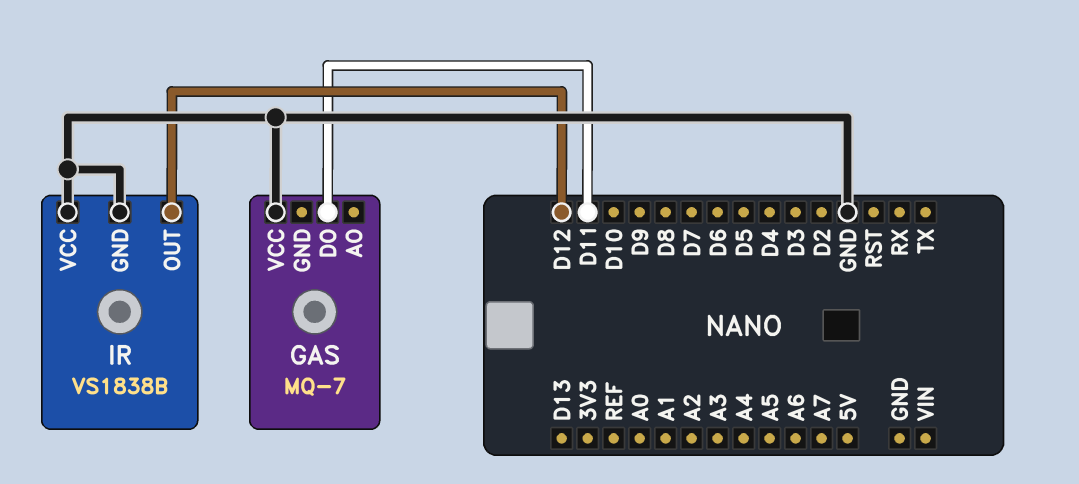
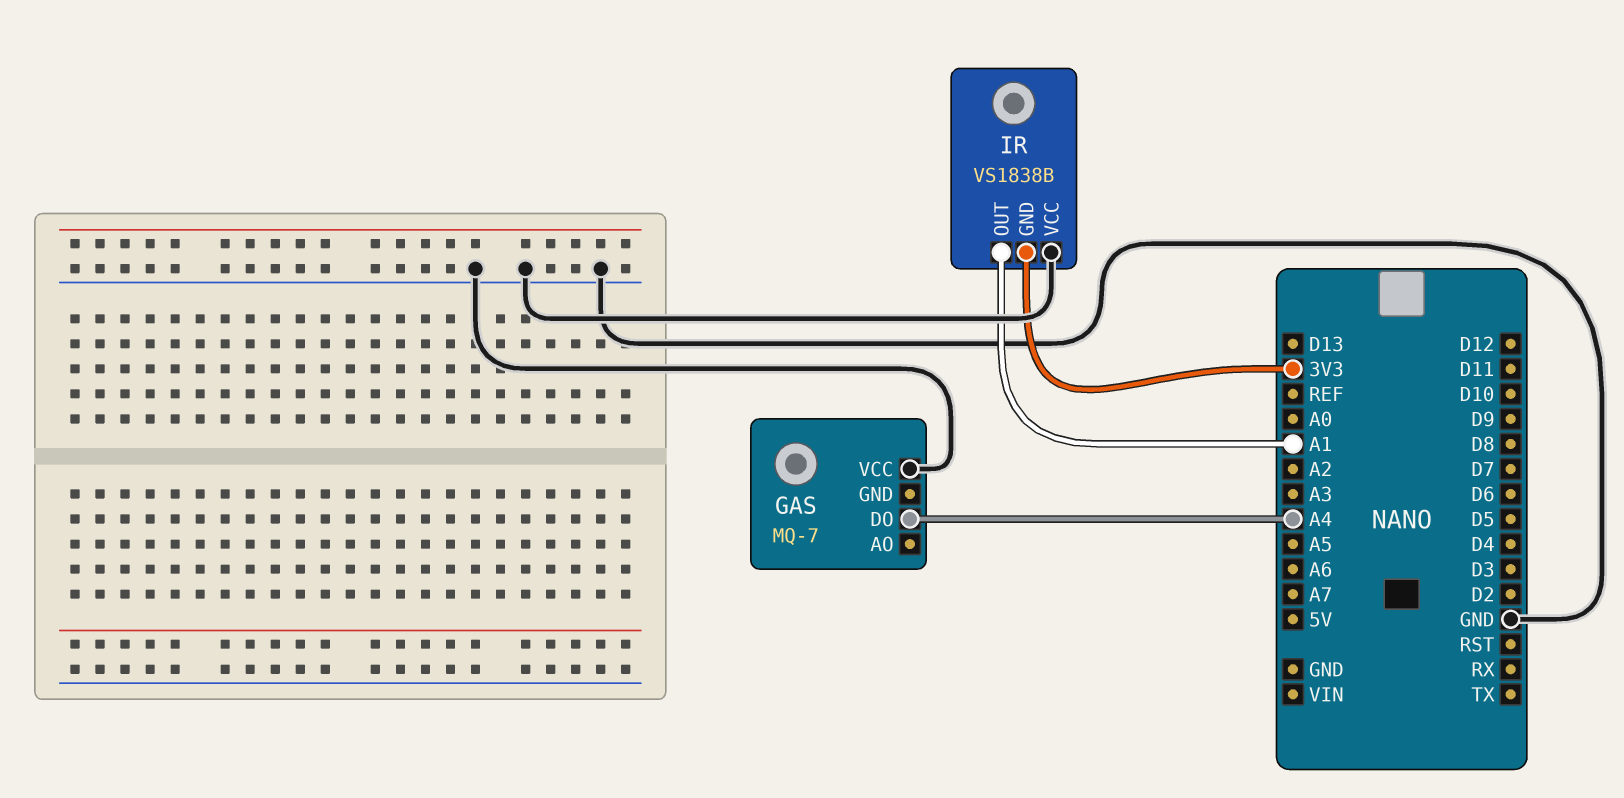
GAS pin DO: D11 -> A4
IR pin GND: GND -> 3V3
IR pin OUT: D12 -> A1

